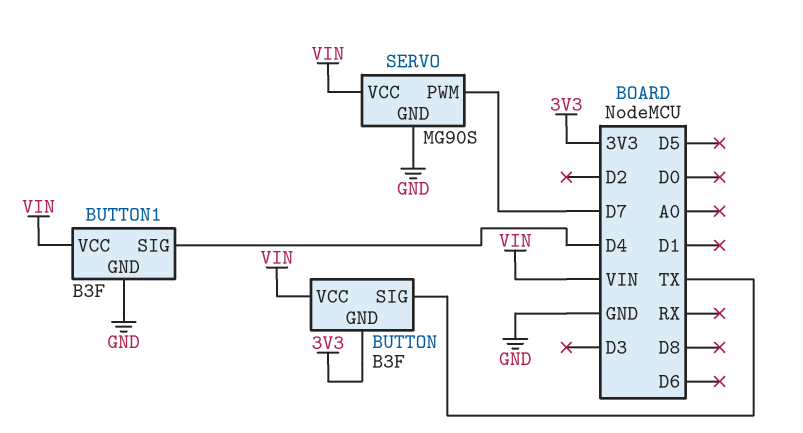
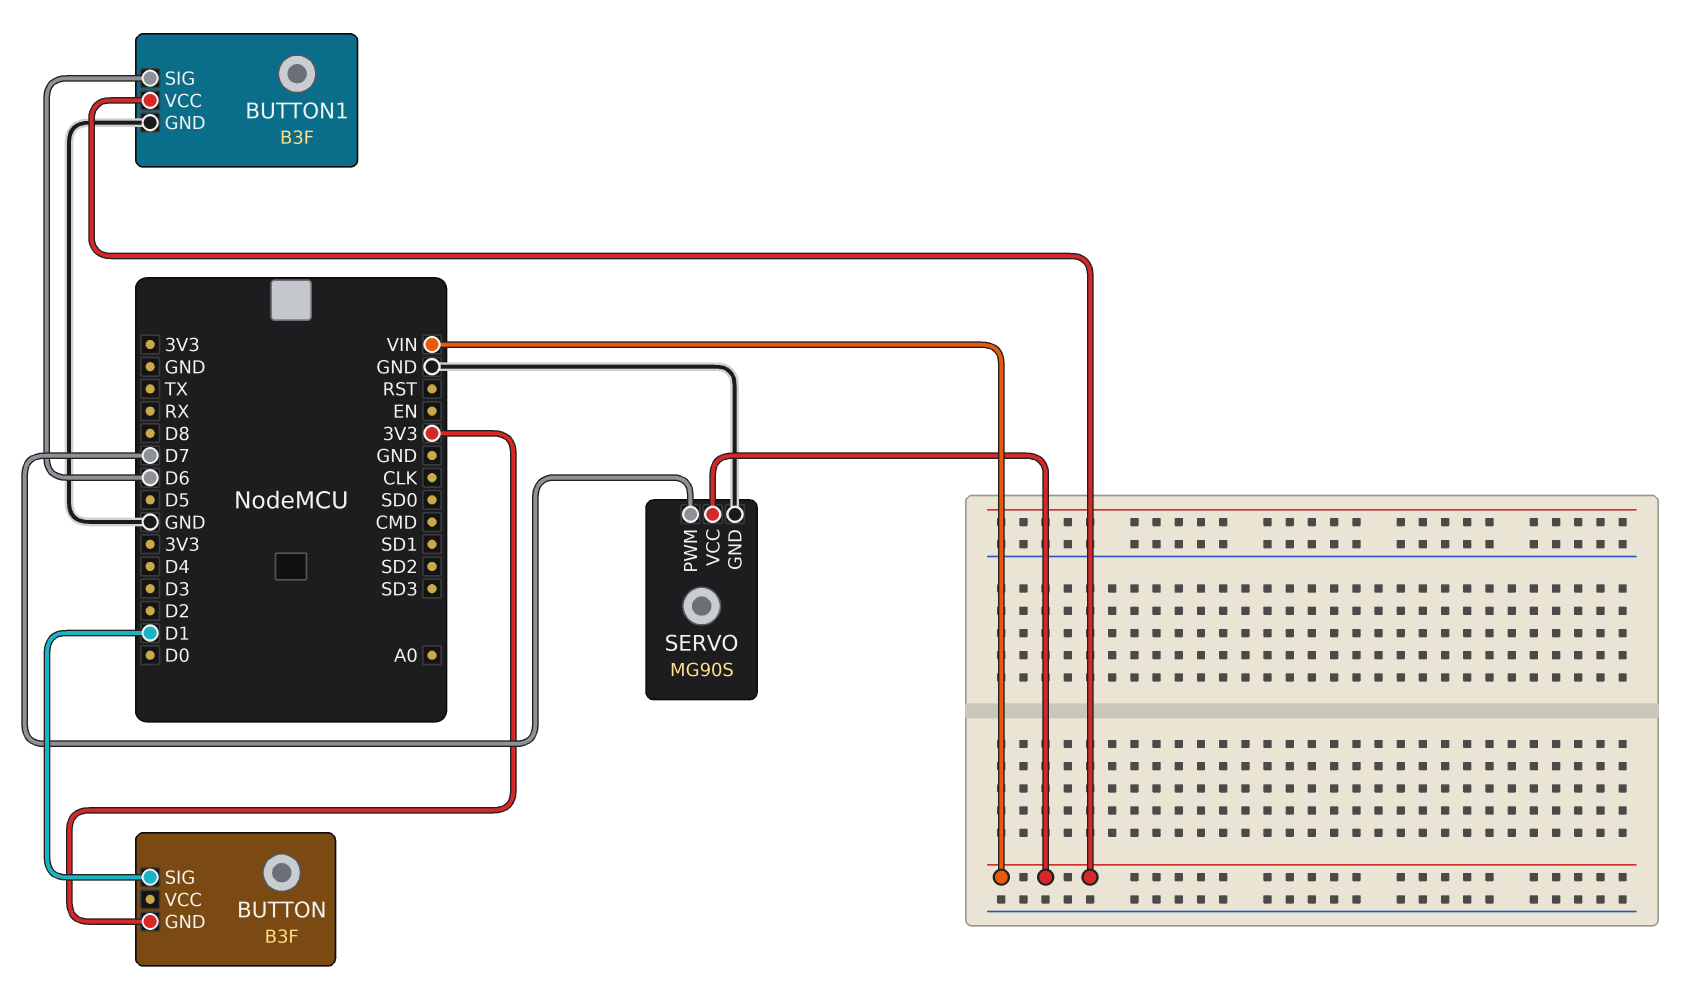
BUTTON pin SIG: TX -> D1
BUTTON pin VCC: VIN -> none
BUTTON1 pin SIG: D4 -> D6

